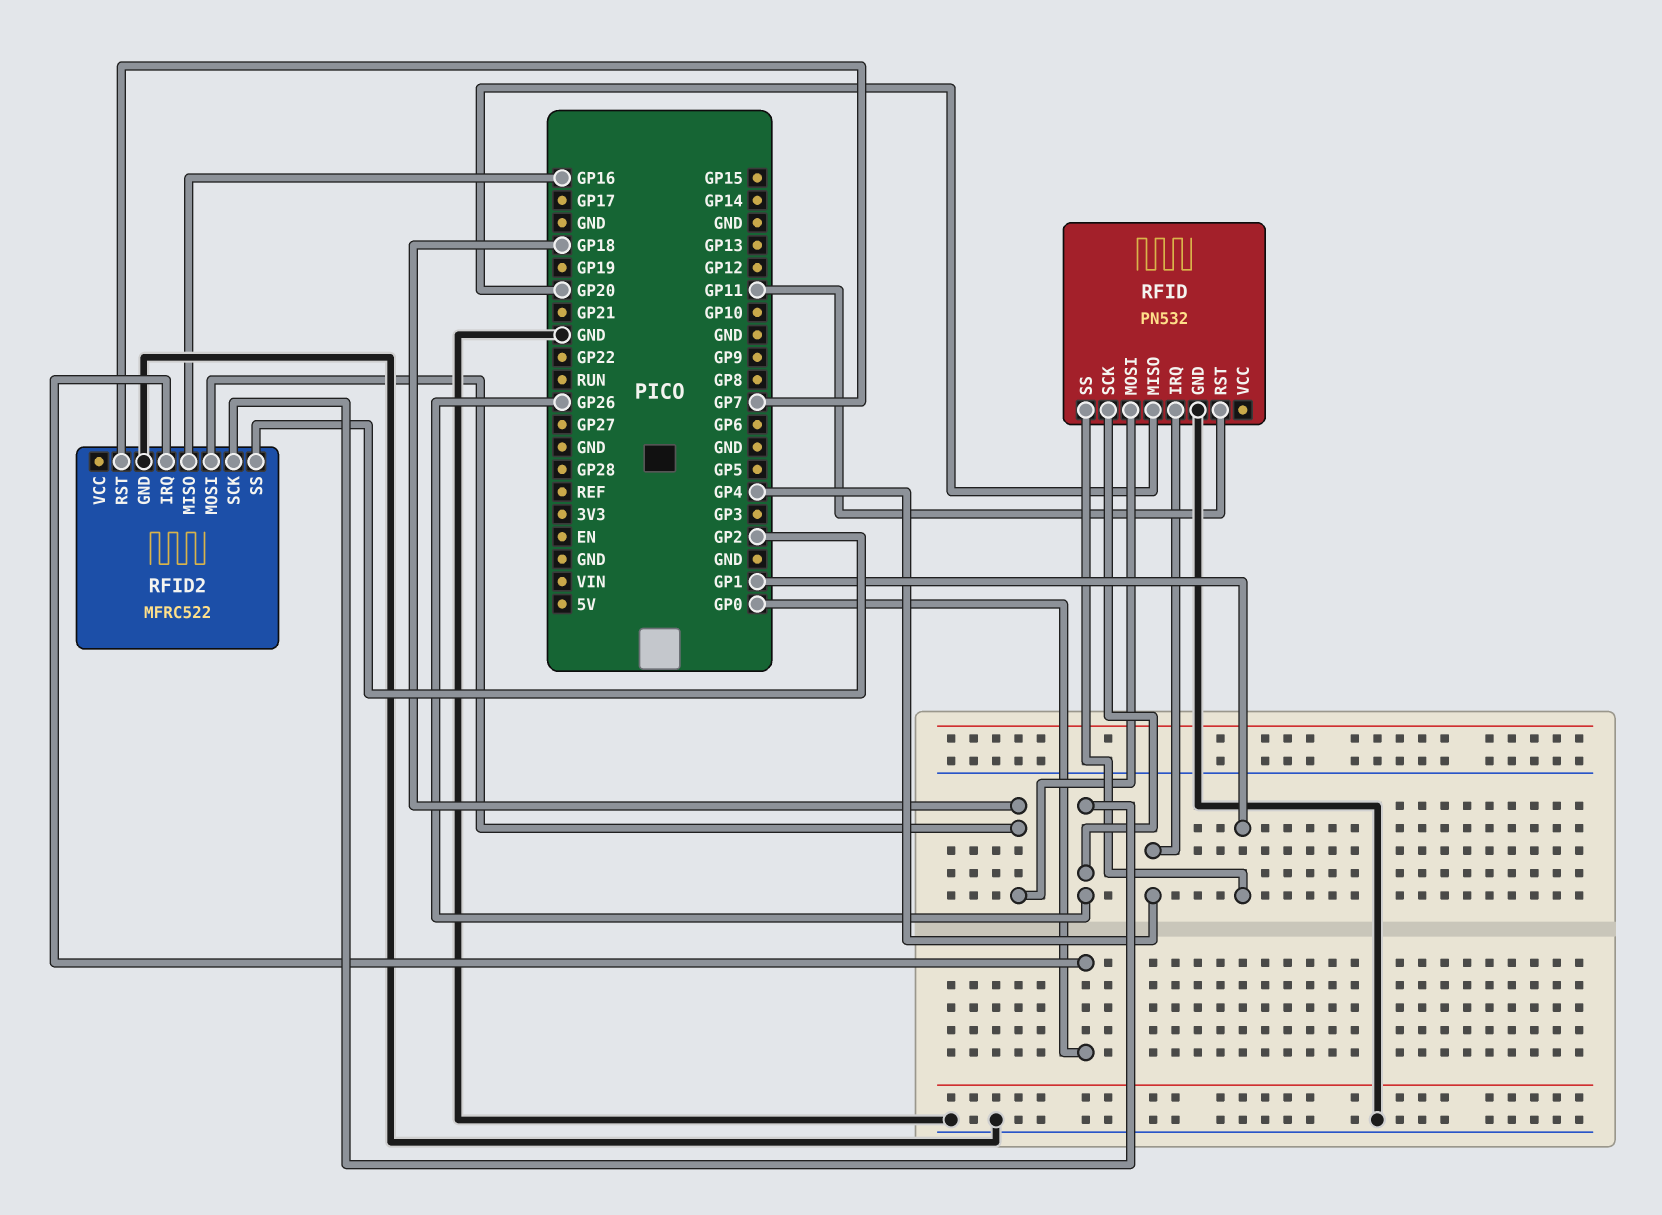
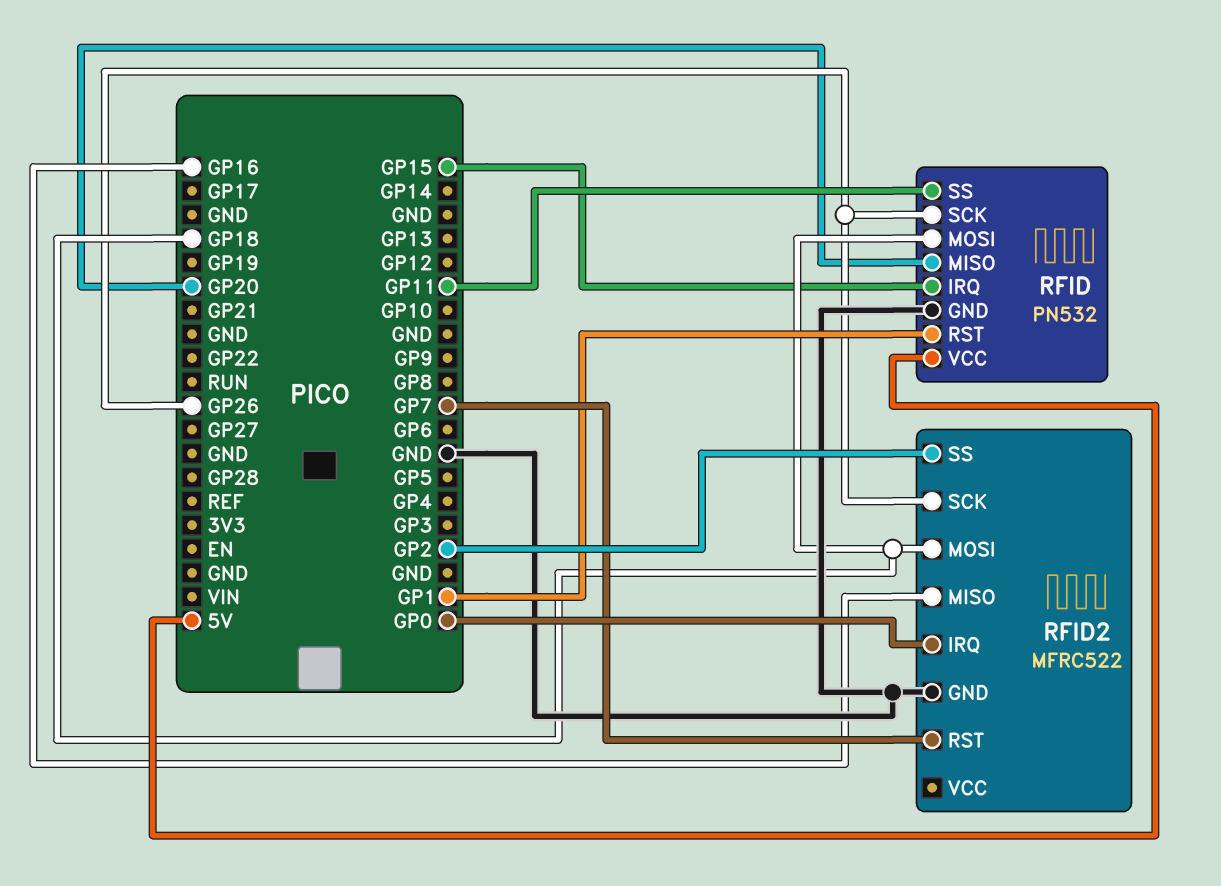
RFID pin IRQ: GP4 -> GP15
RFID pin RST: GP11 -> GP1
RFID pin SS: GP1 -> GP11
RFID pin VCC: none -> 5V

